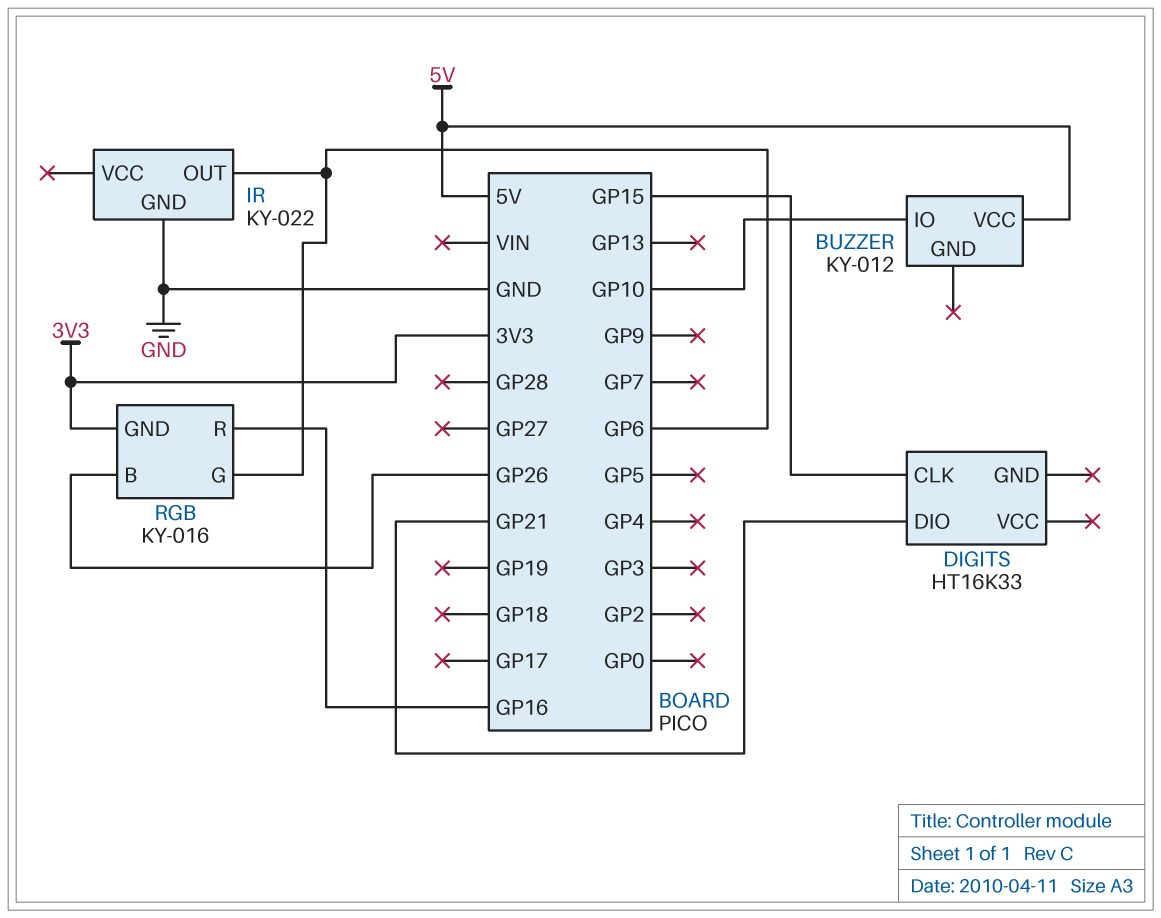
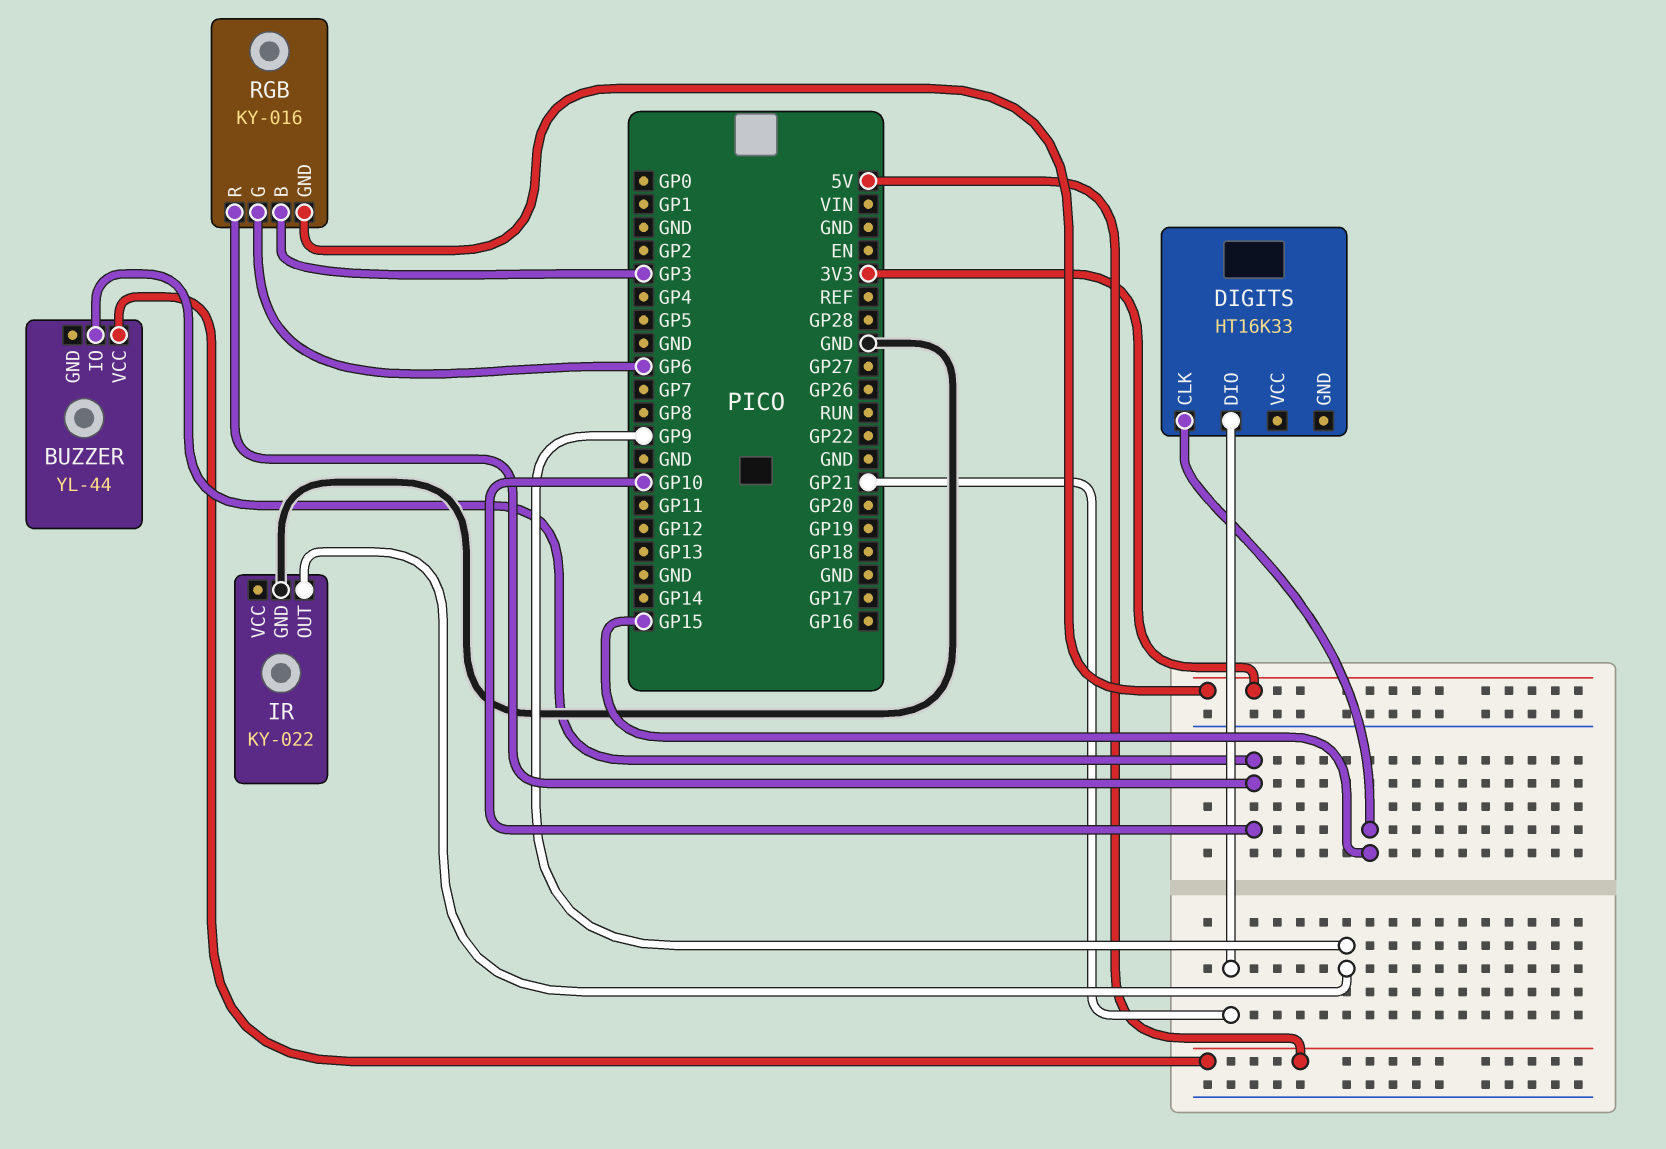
BUZZER: KY-012 -> YL-44
IR pin OUT: GP6 -> GP9
RGB pin B: GP26 -> GP3
RGB pin R: GP16 -> GP10

